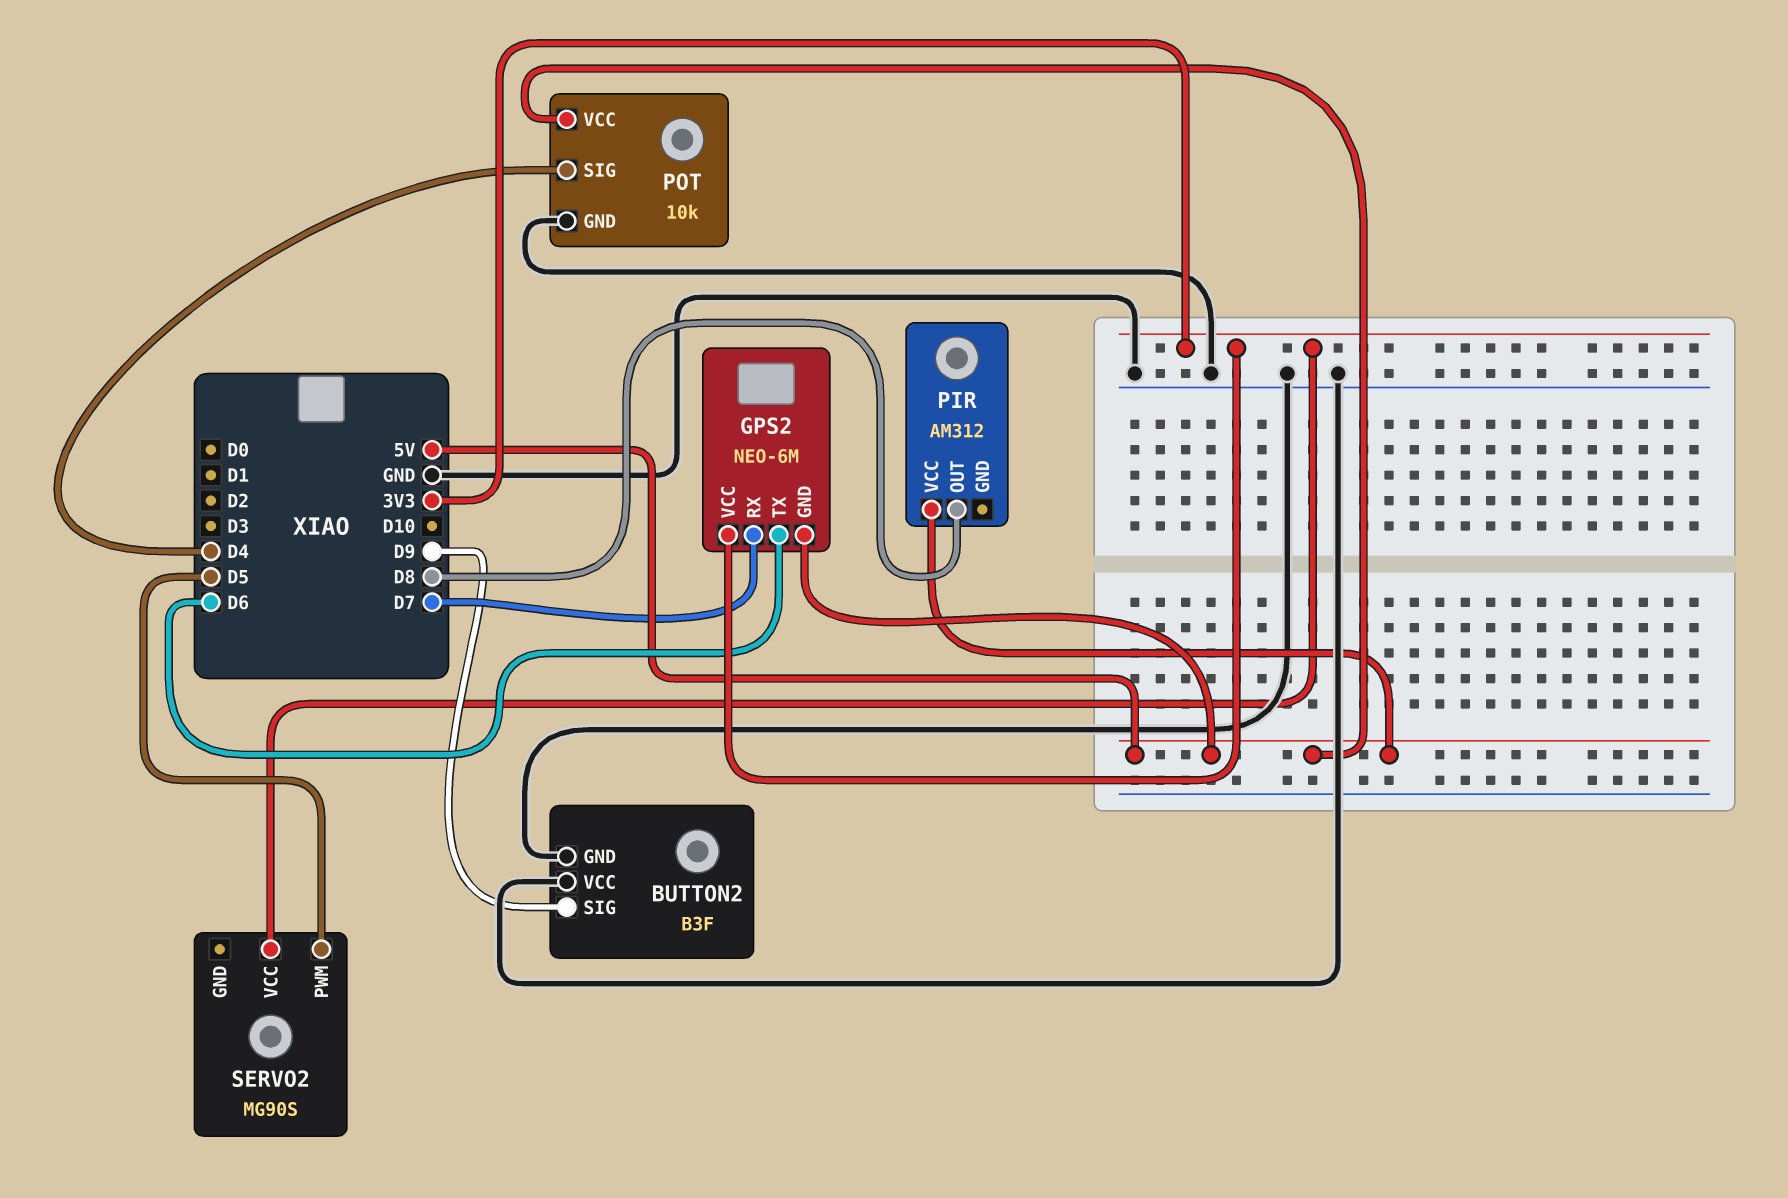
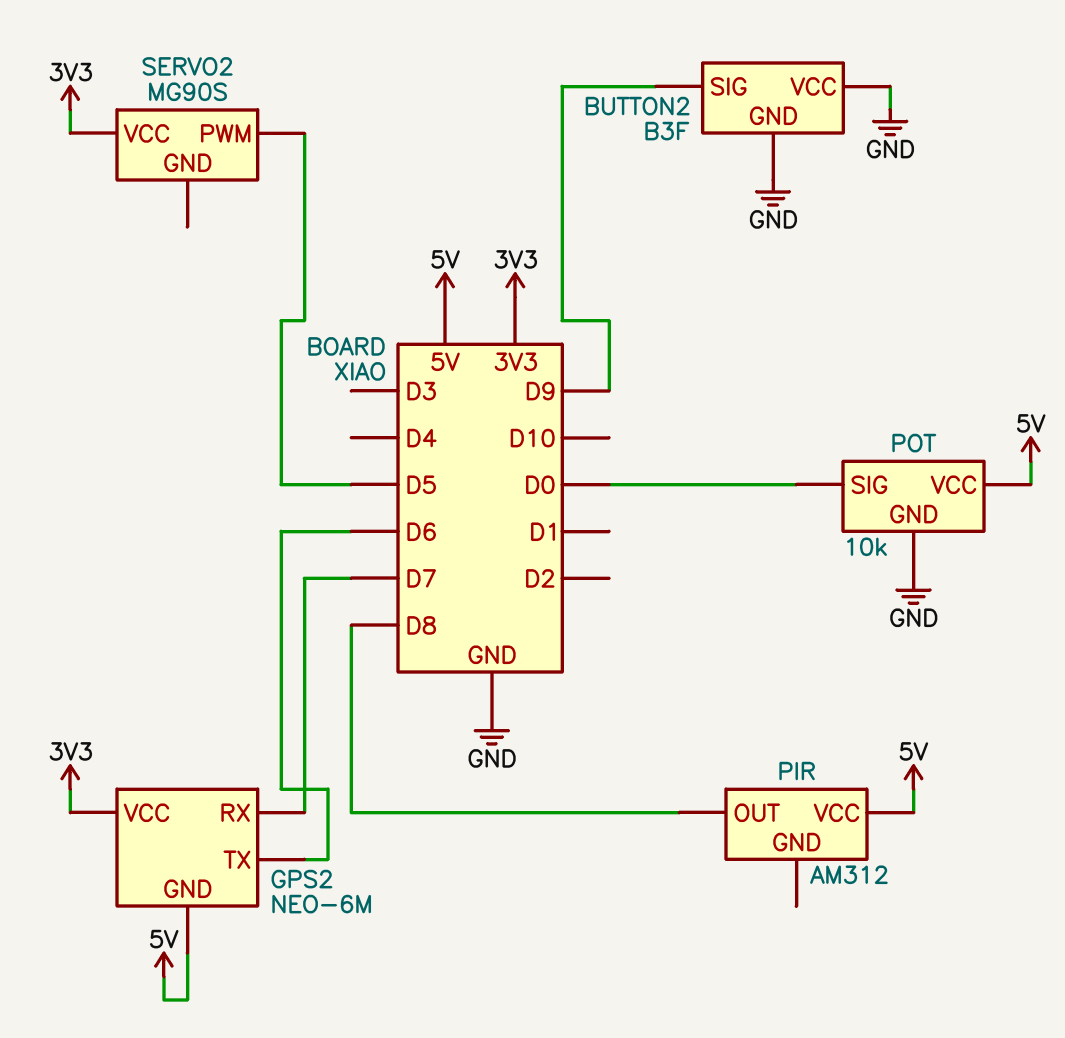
POT pin SIG: D4 -> D0

